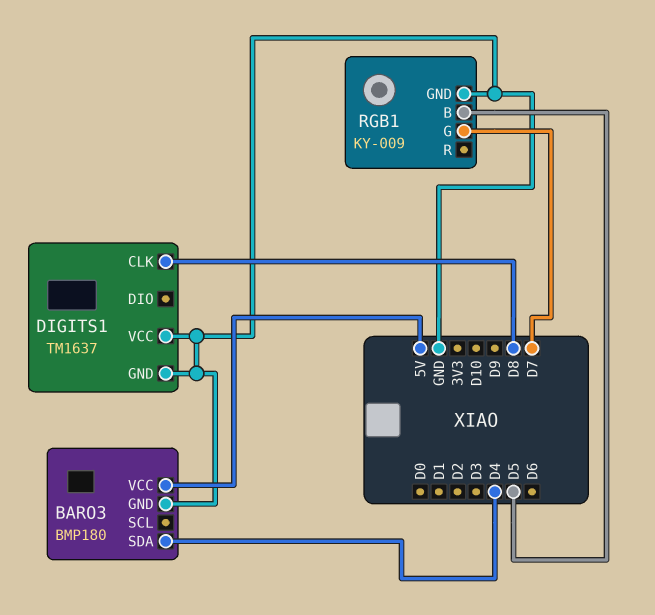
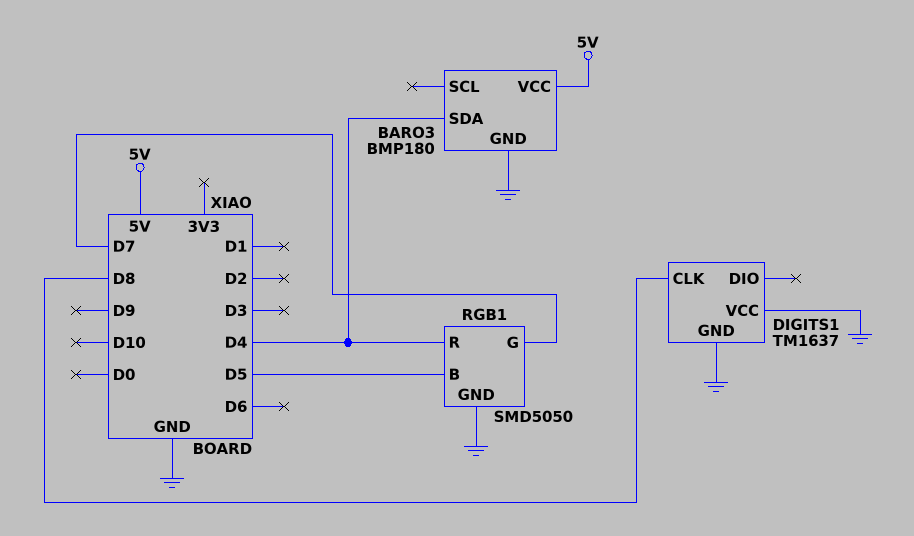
RGB1: KY-009 -> SMD5050
RGB1 pin R: none -> D4

